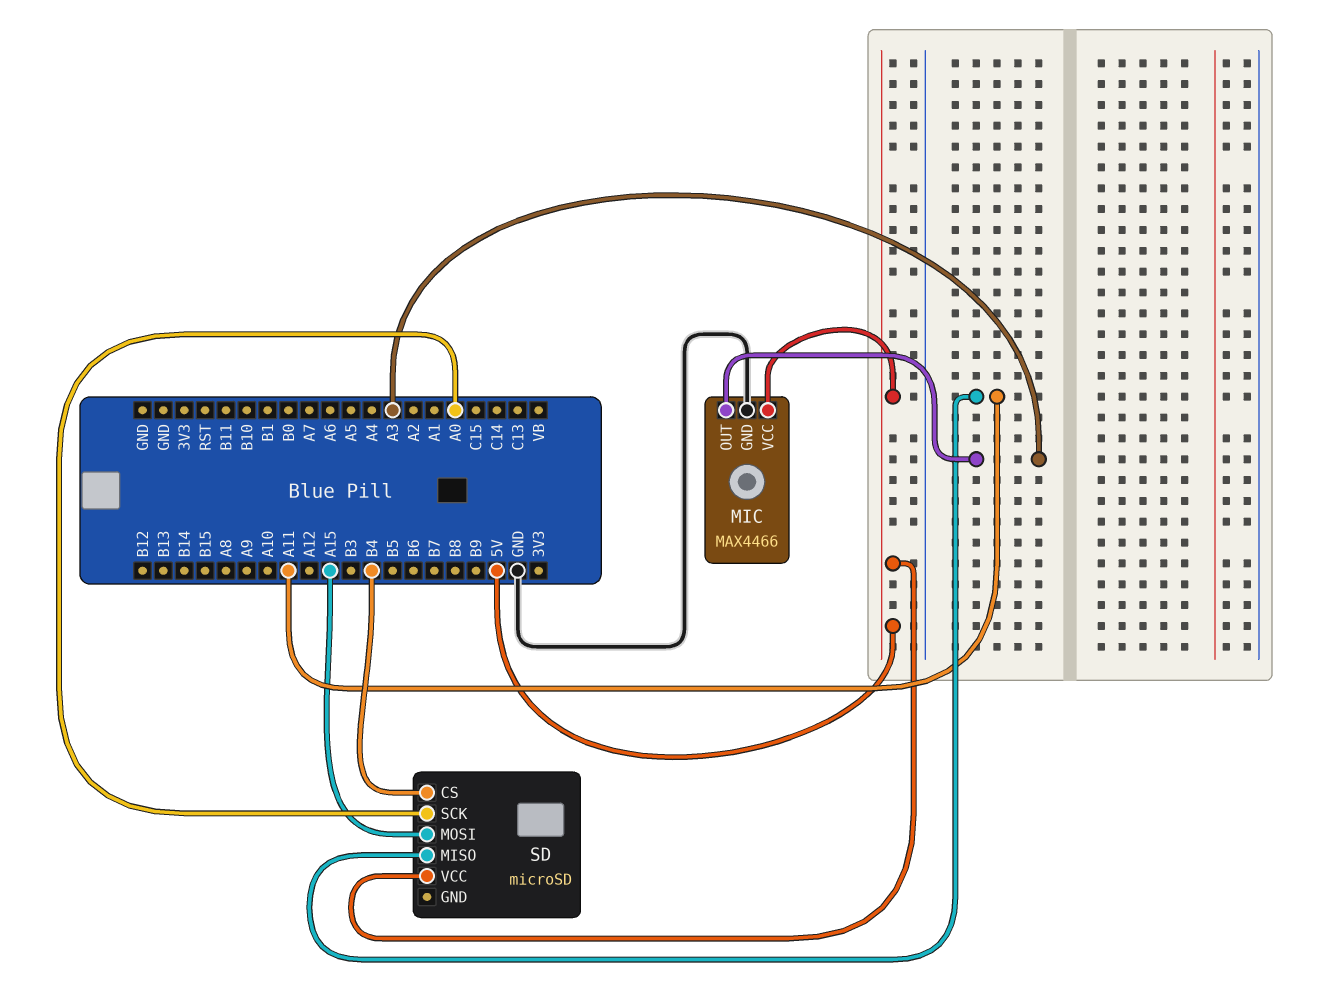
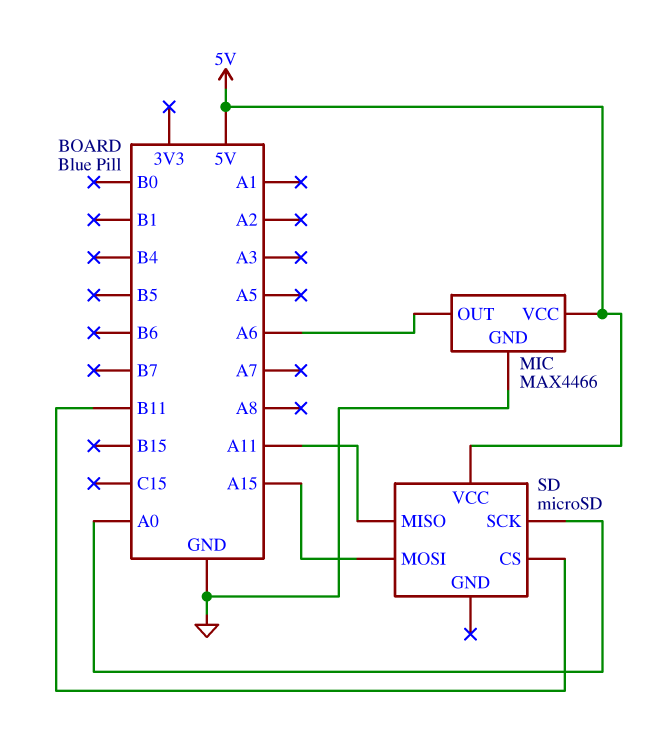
MIC pin OUT: A3 -> A6
SD pin CS: B4 -> B11

